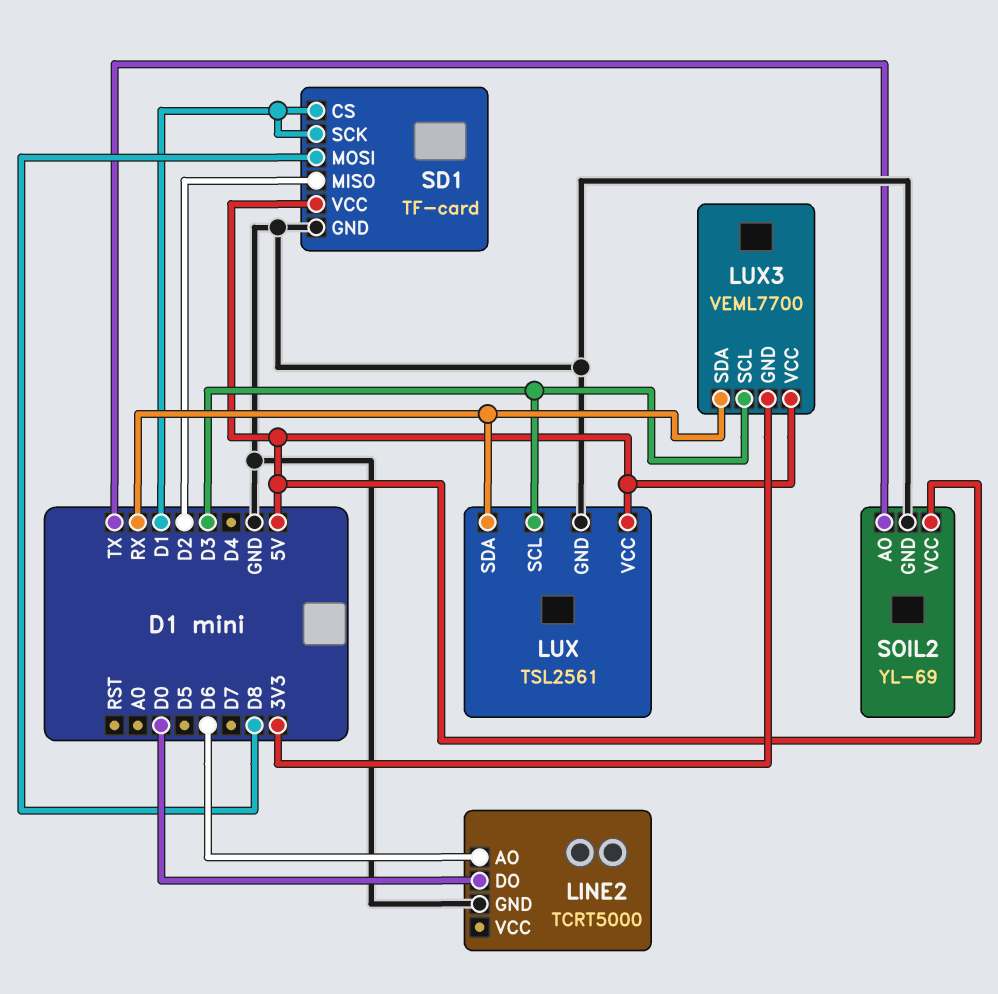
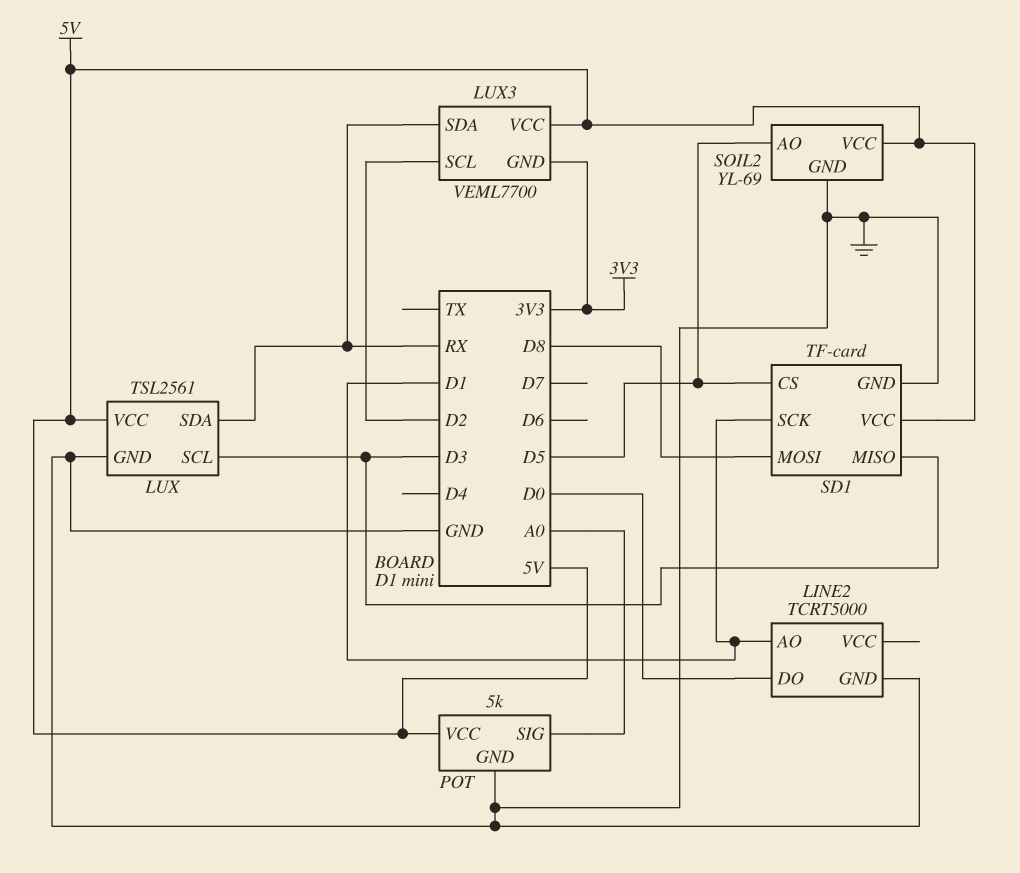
LINE2 pin AO: D6 -> D1
LUX3 pin SCL: D3 -> D2
POT: none -> 5k
POT pin GND: none -> GND
POT pin SIG: none -> A0
POT pin VCC: none -> 5V
SD1 pin CS: D1 -> D5
SD1 pin MISO: D2 -> D3
SOIL2 pin AO: TX -> D5

